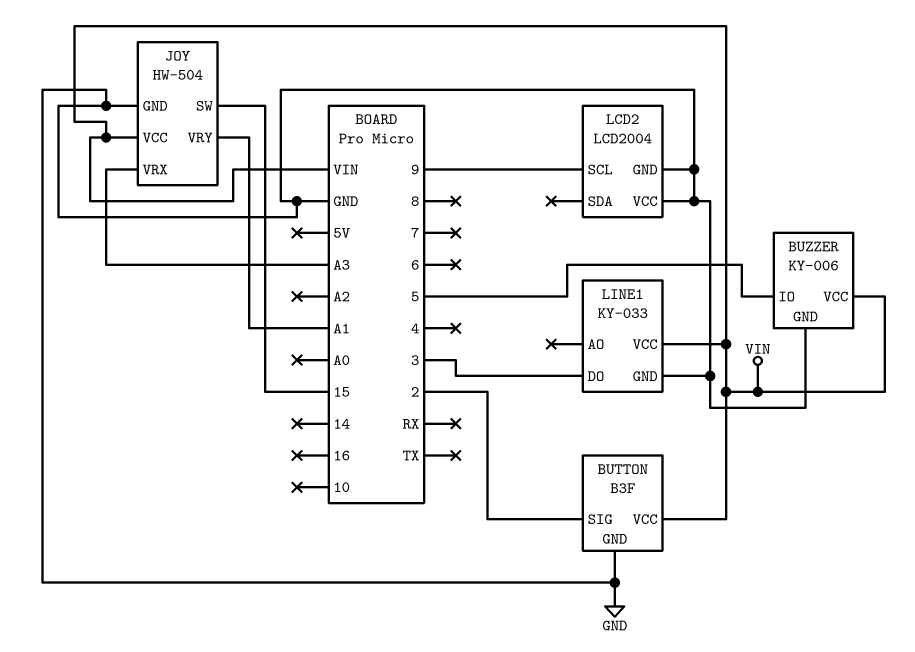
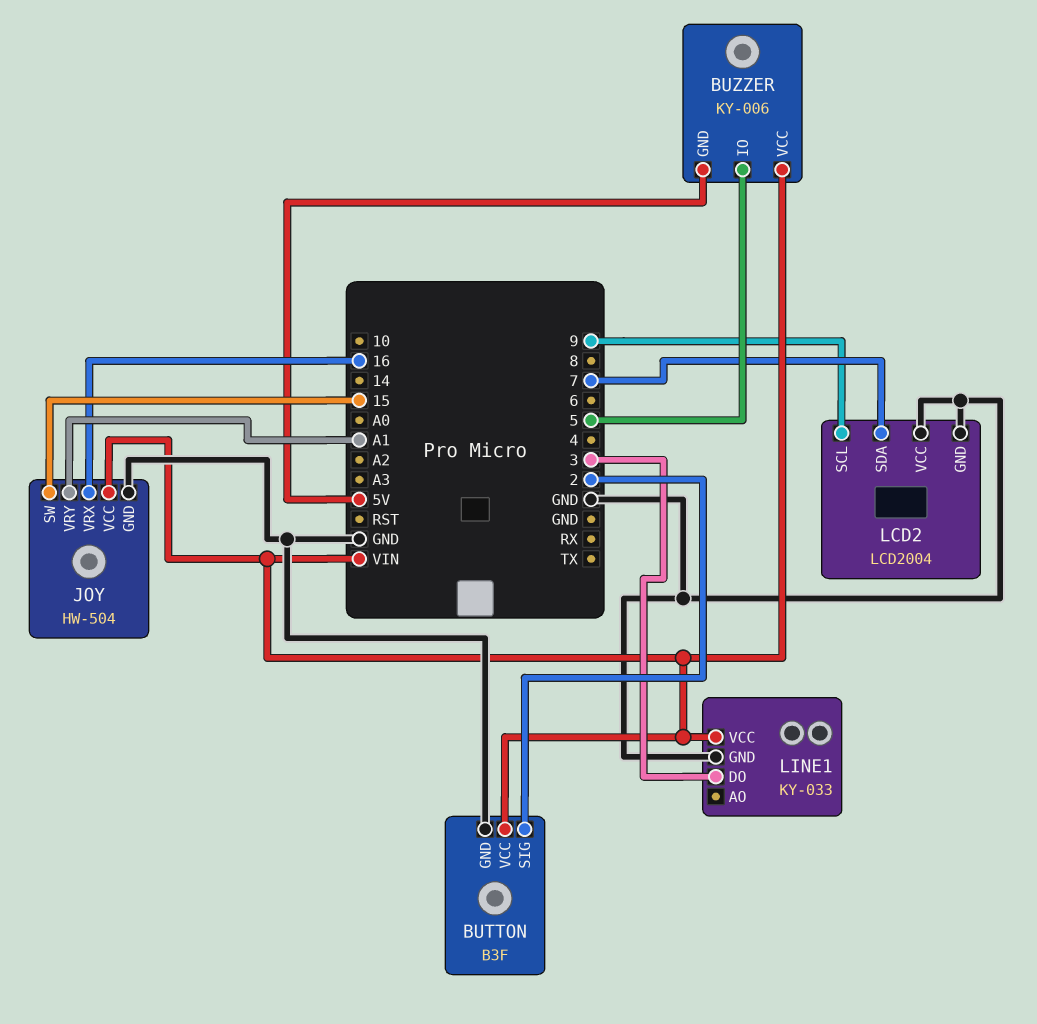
BUZZER pin GND: GND -> 5V
JOY pin VRX: A3 -> 16
LCD2 pin SDA: none -> 7

